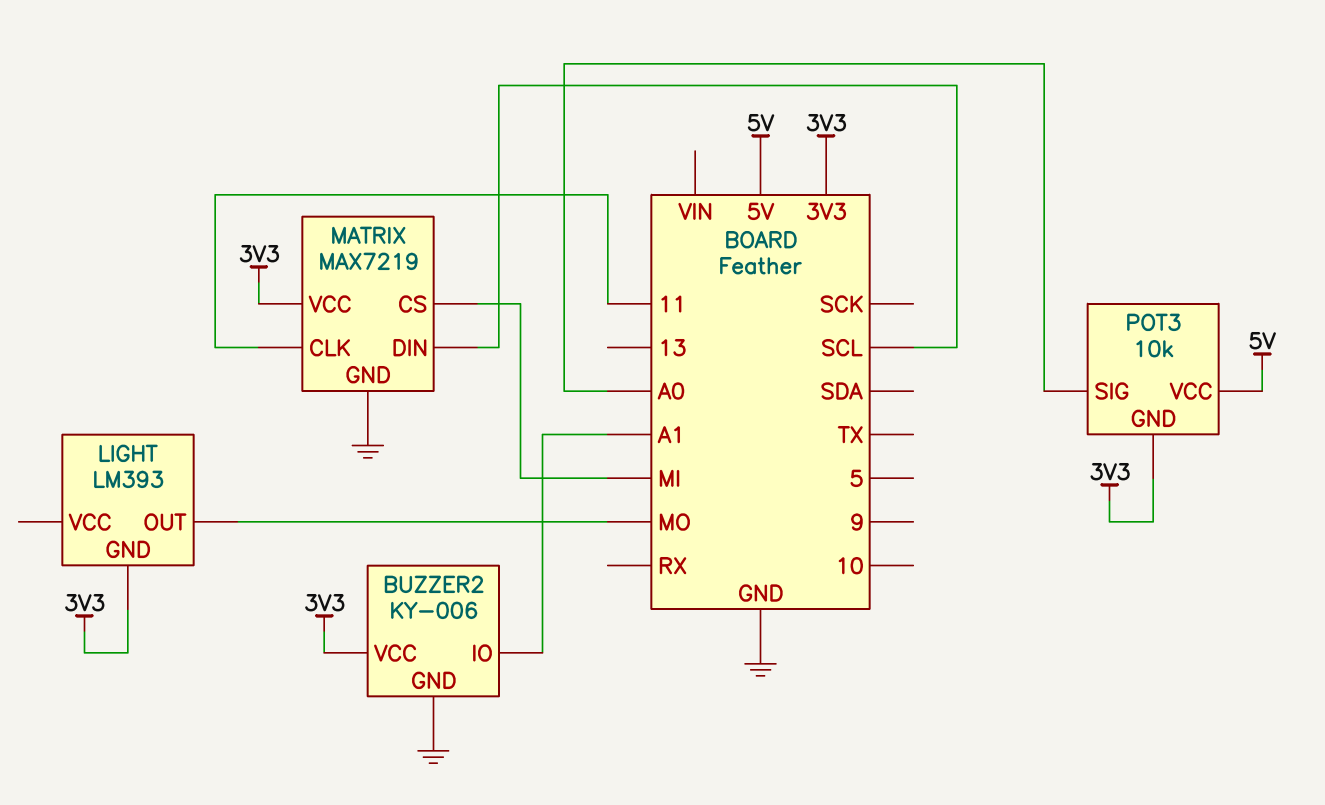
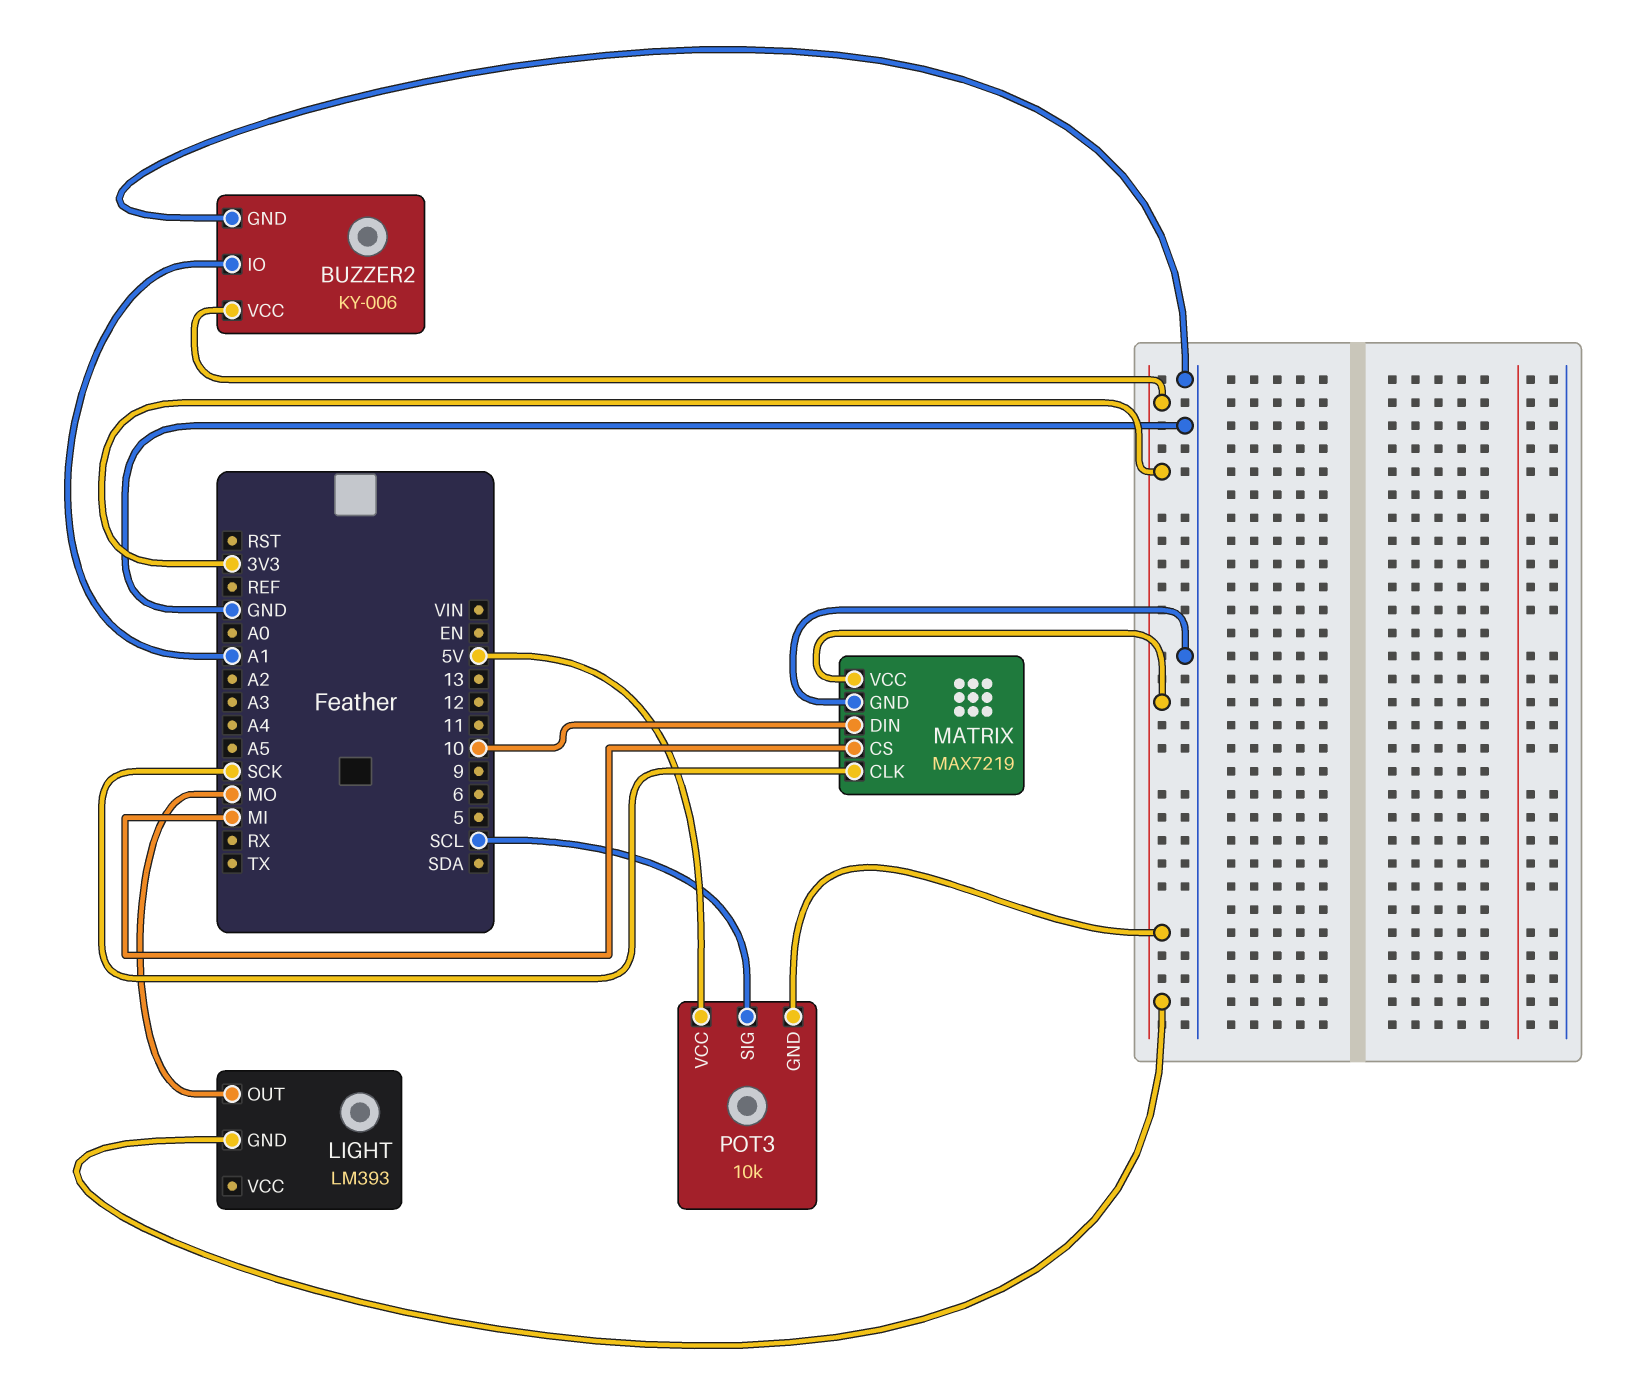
MATRIX pin CLK: 11 -> SCK
MATRIX pin DIN: SCL -> 10
POT3 pin SIG: A0 -> SCL

